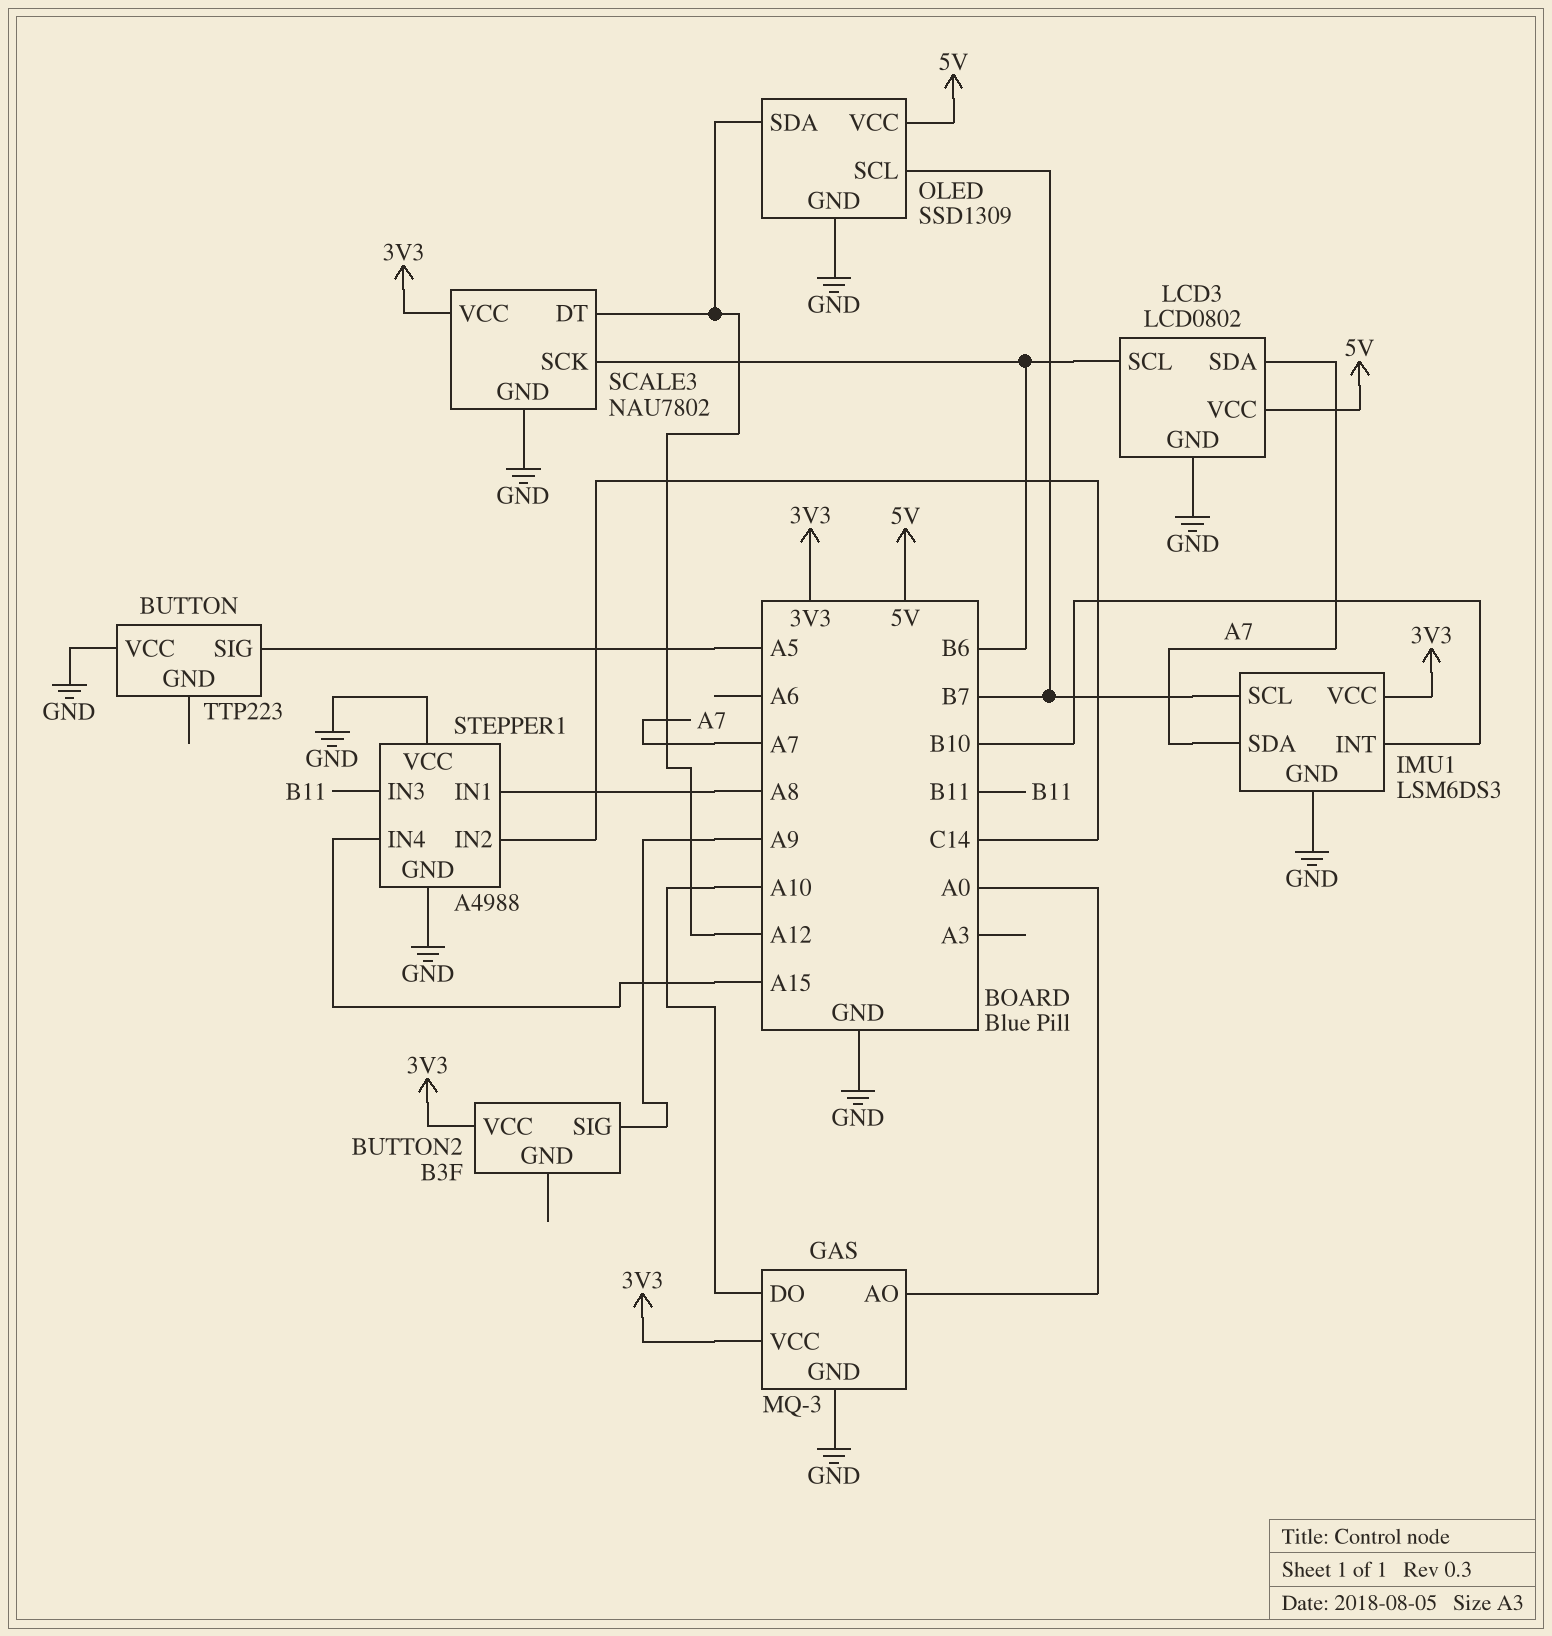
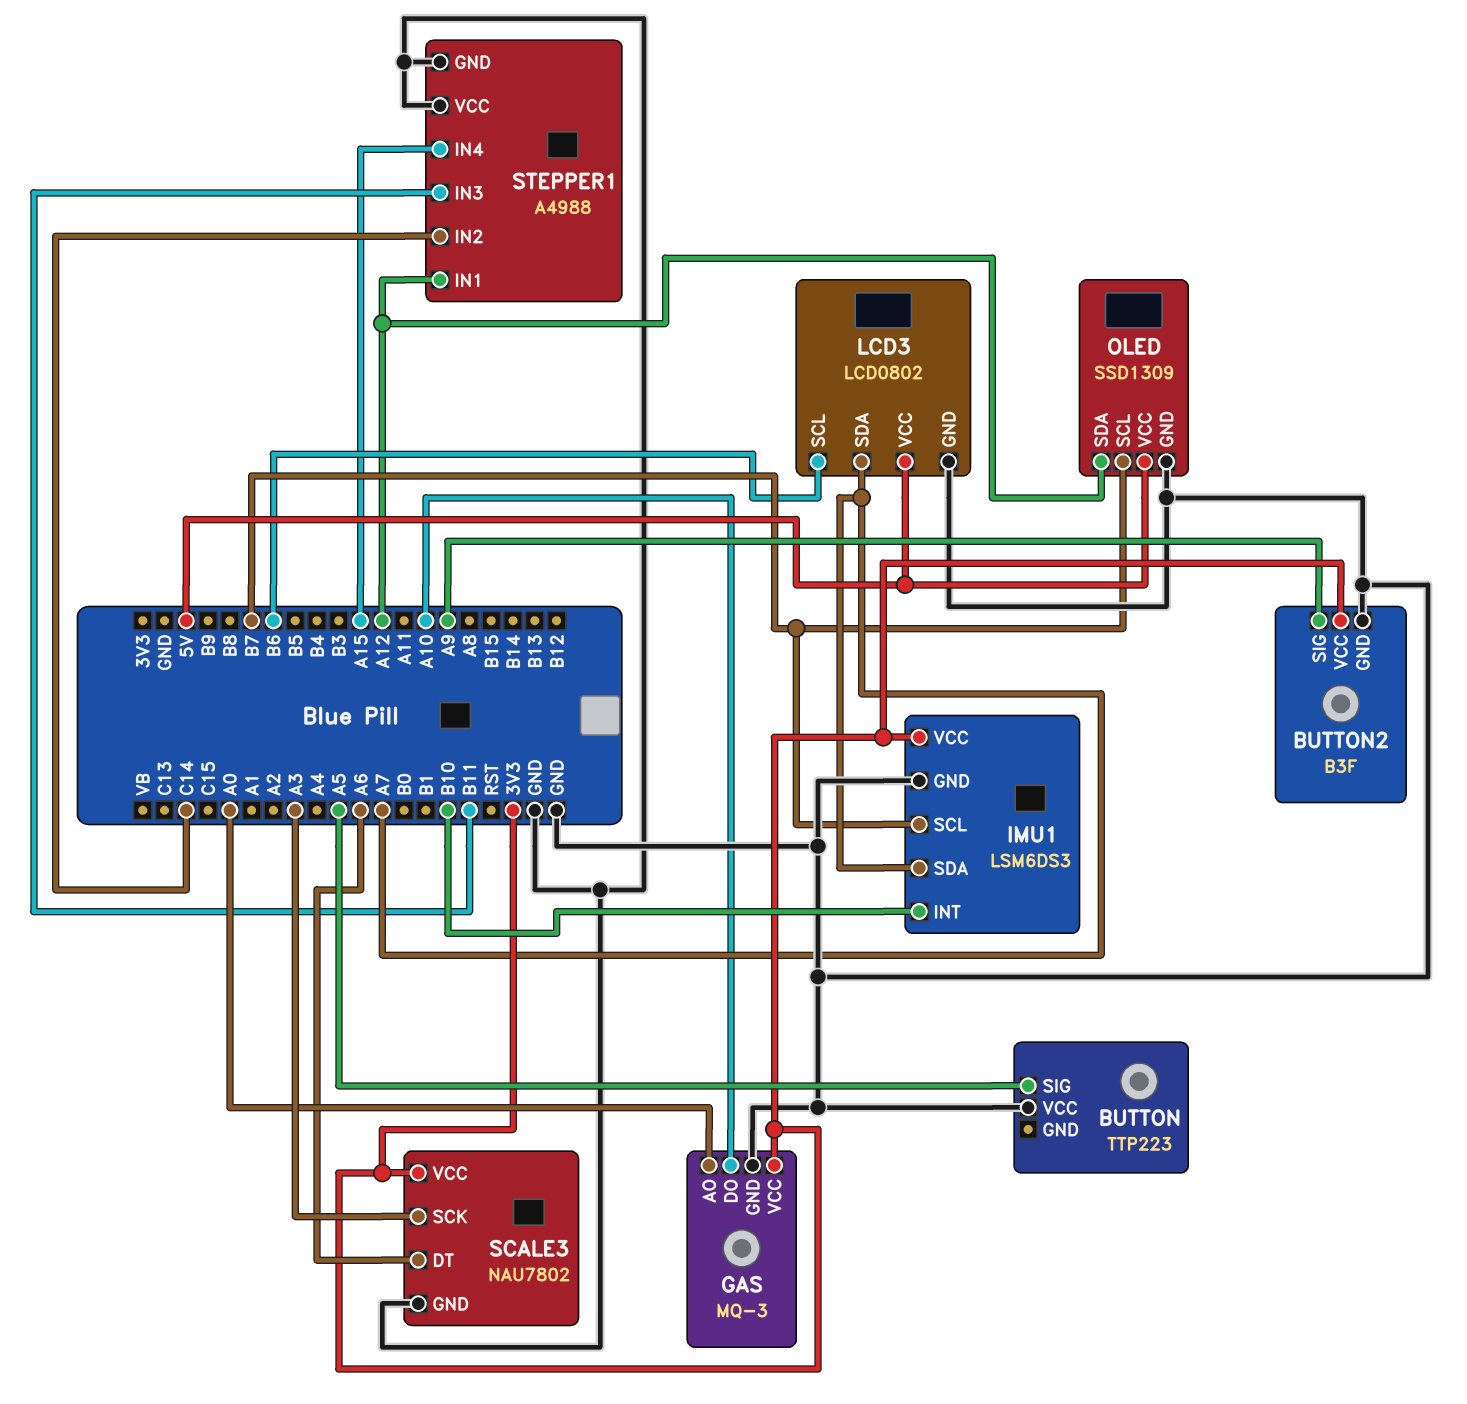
BUTTON2 pin GND: none -> GND
SCALE3 pin DT: A12 -> A6
SCALE3 pin SCK: B6 -> A3
STEPPER1 pin IN1: A8 -> A12

